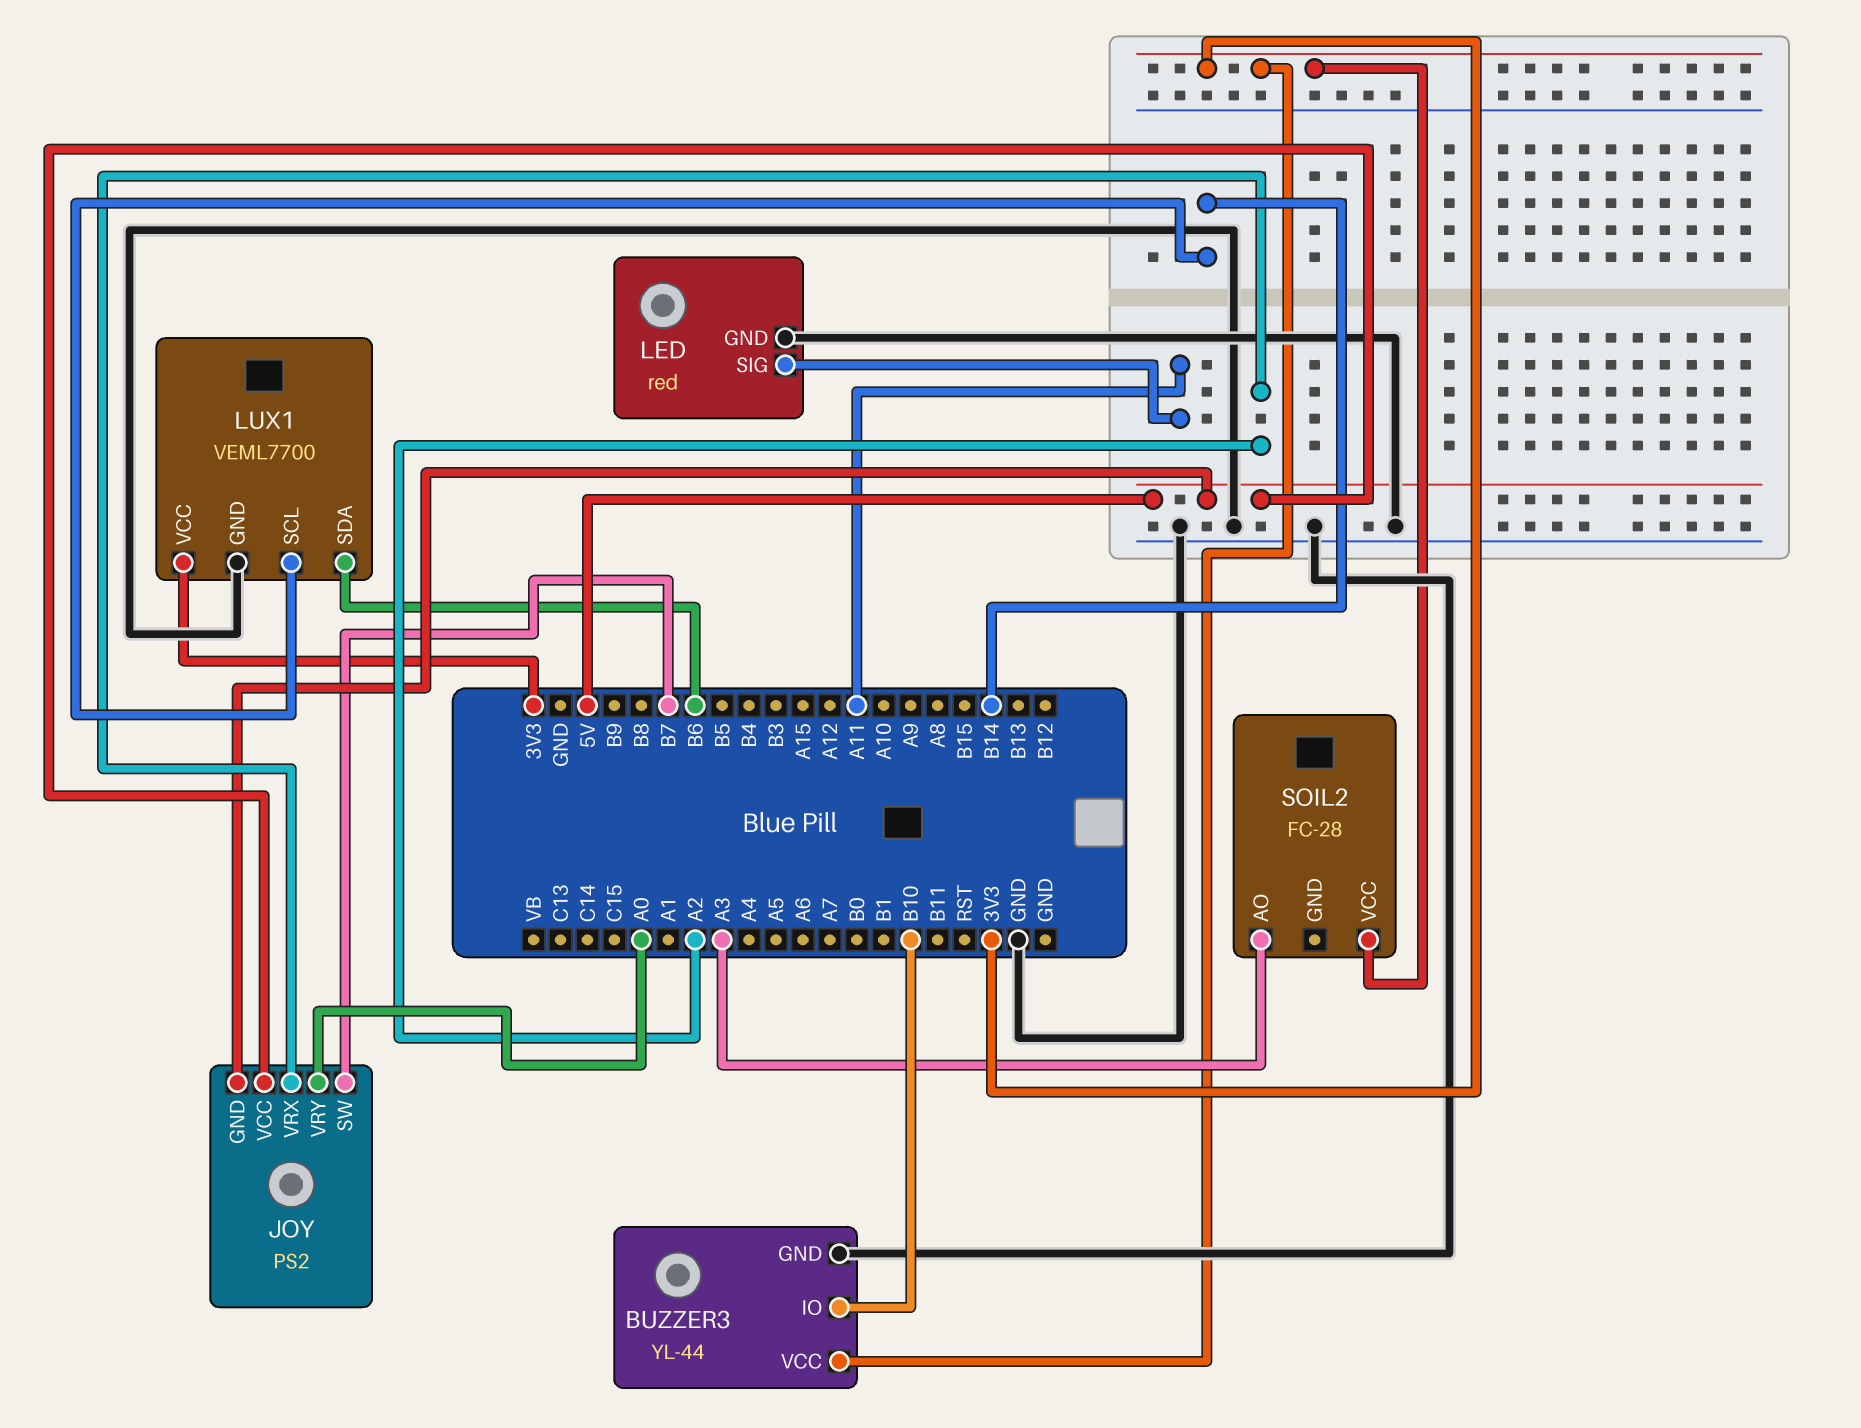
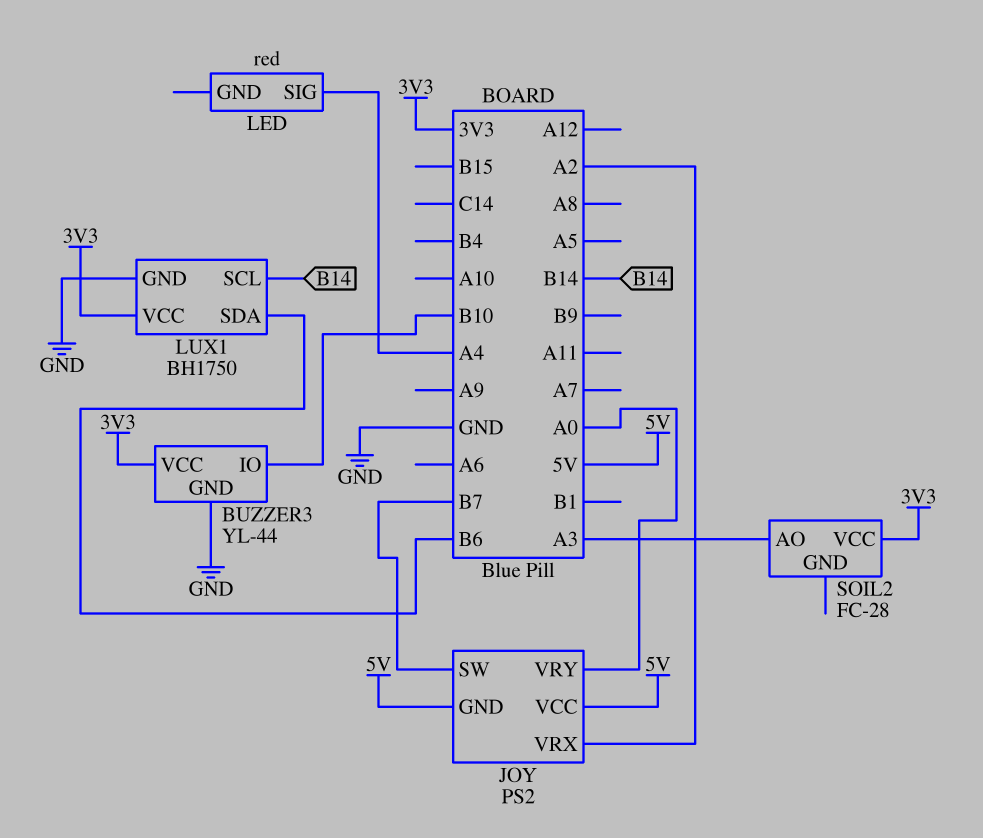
LED pin GND: GND -> none
LED pin SIG: A11 -> A4
LUX1: VEML7700 -> BH1750

